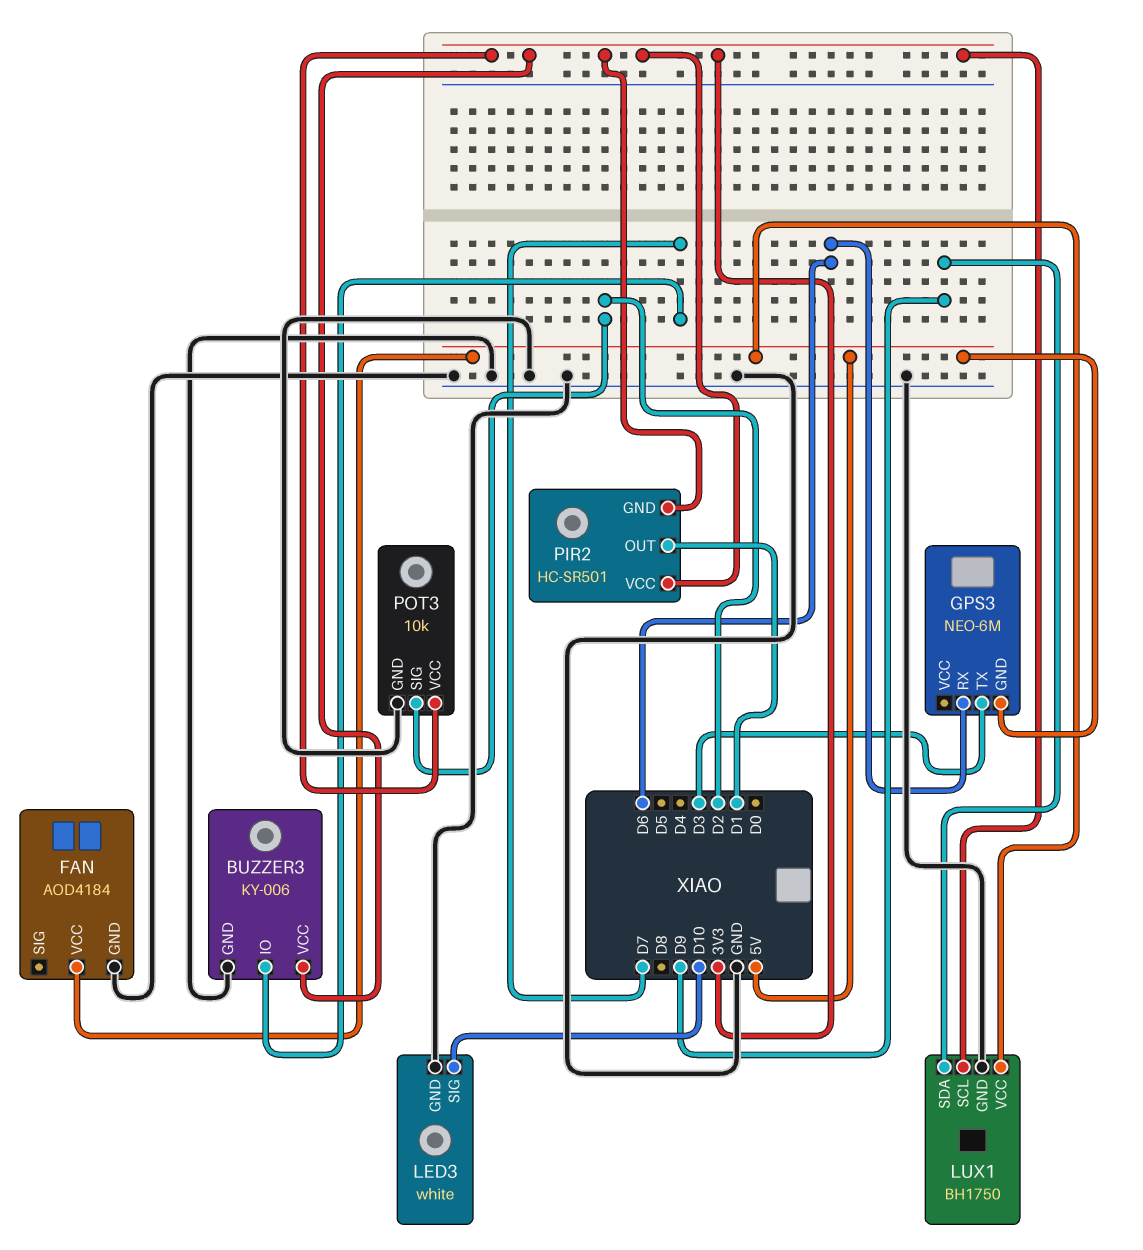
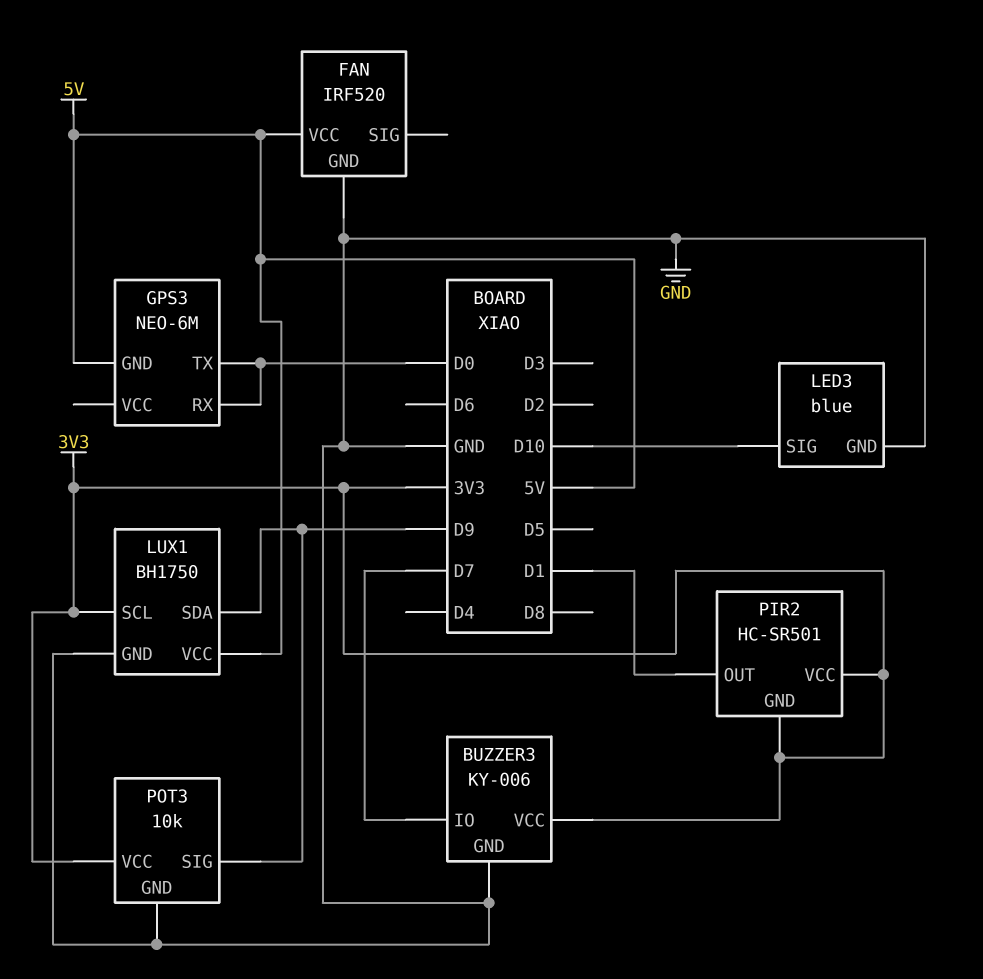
FAN: AOD4184 -> IRF520
GPS3 pin RX: D6 -> D0
GPS3 pin TX: D3 -> D0
LED3: white -> blue
POT3 pin SIG: D2 -> D9

